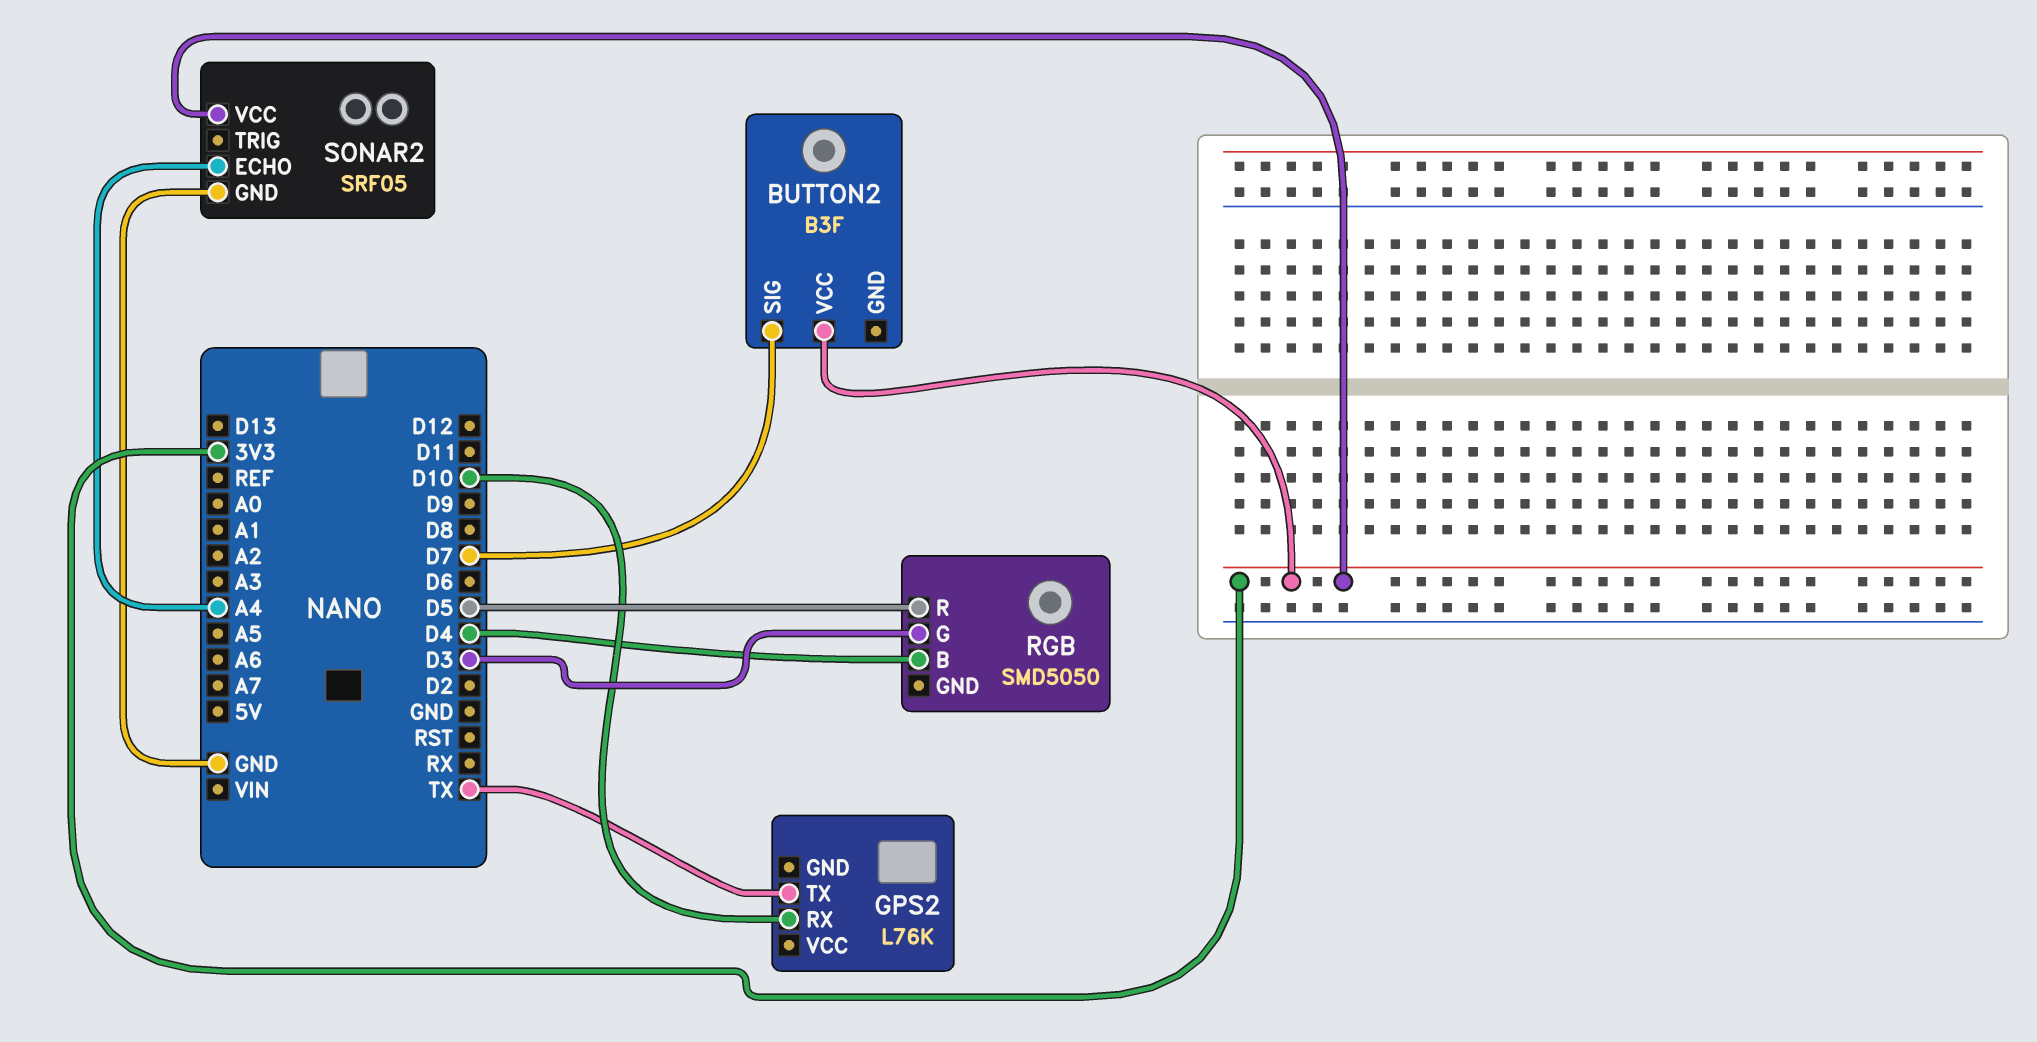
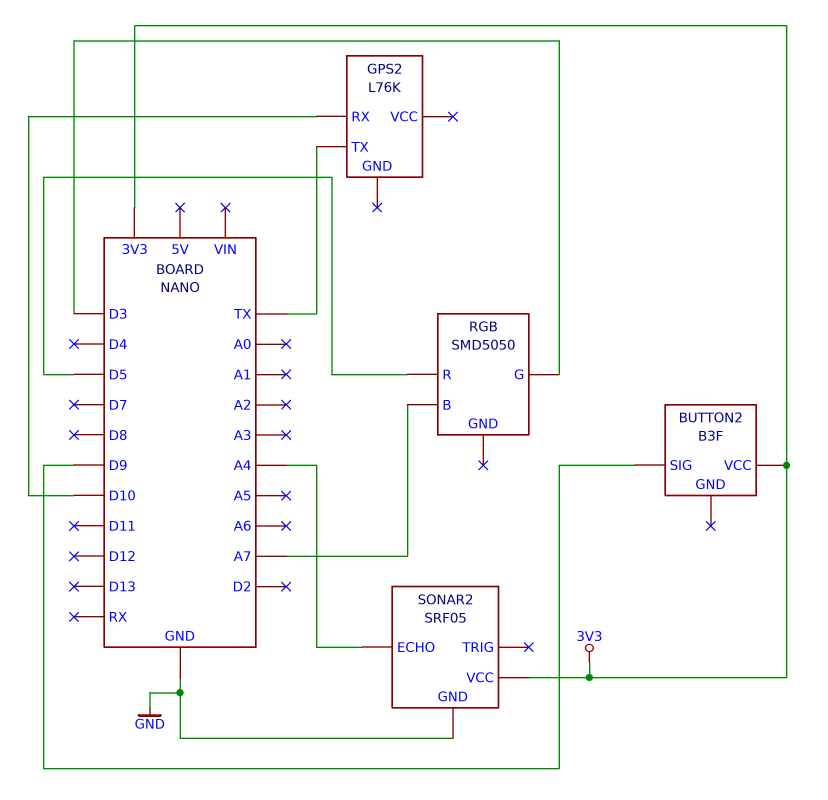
BUTTON2 pin SIG: D7 -> D9
RGB pin B: D4 -> A7

